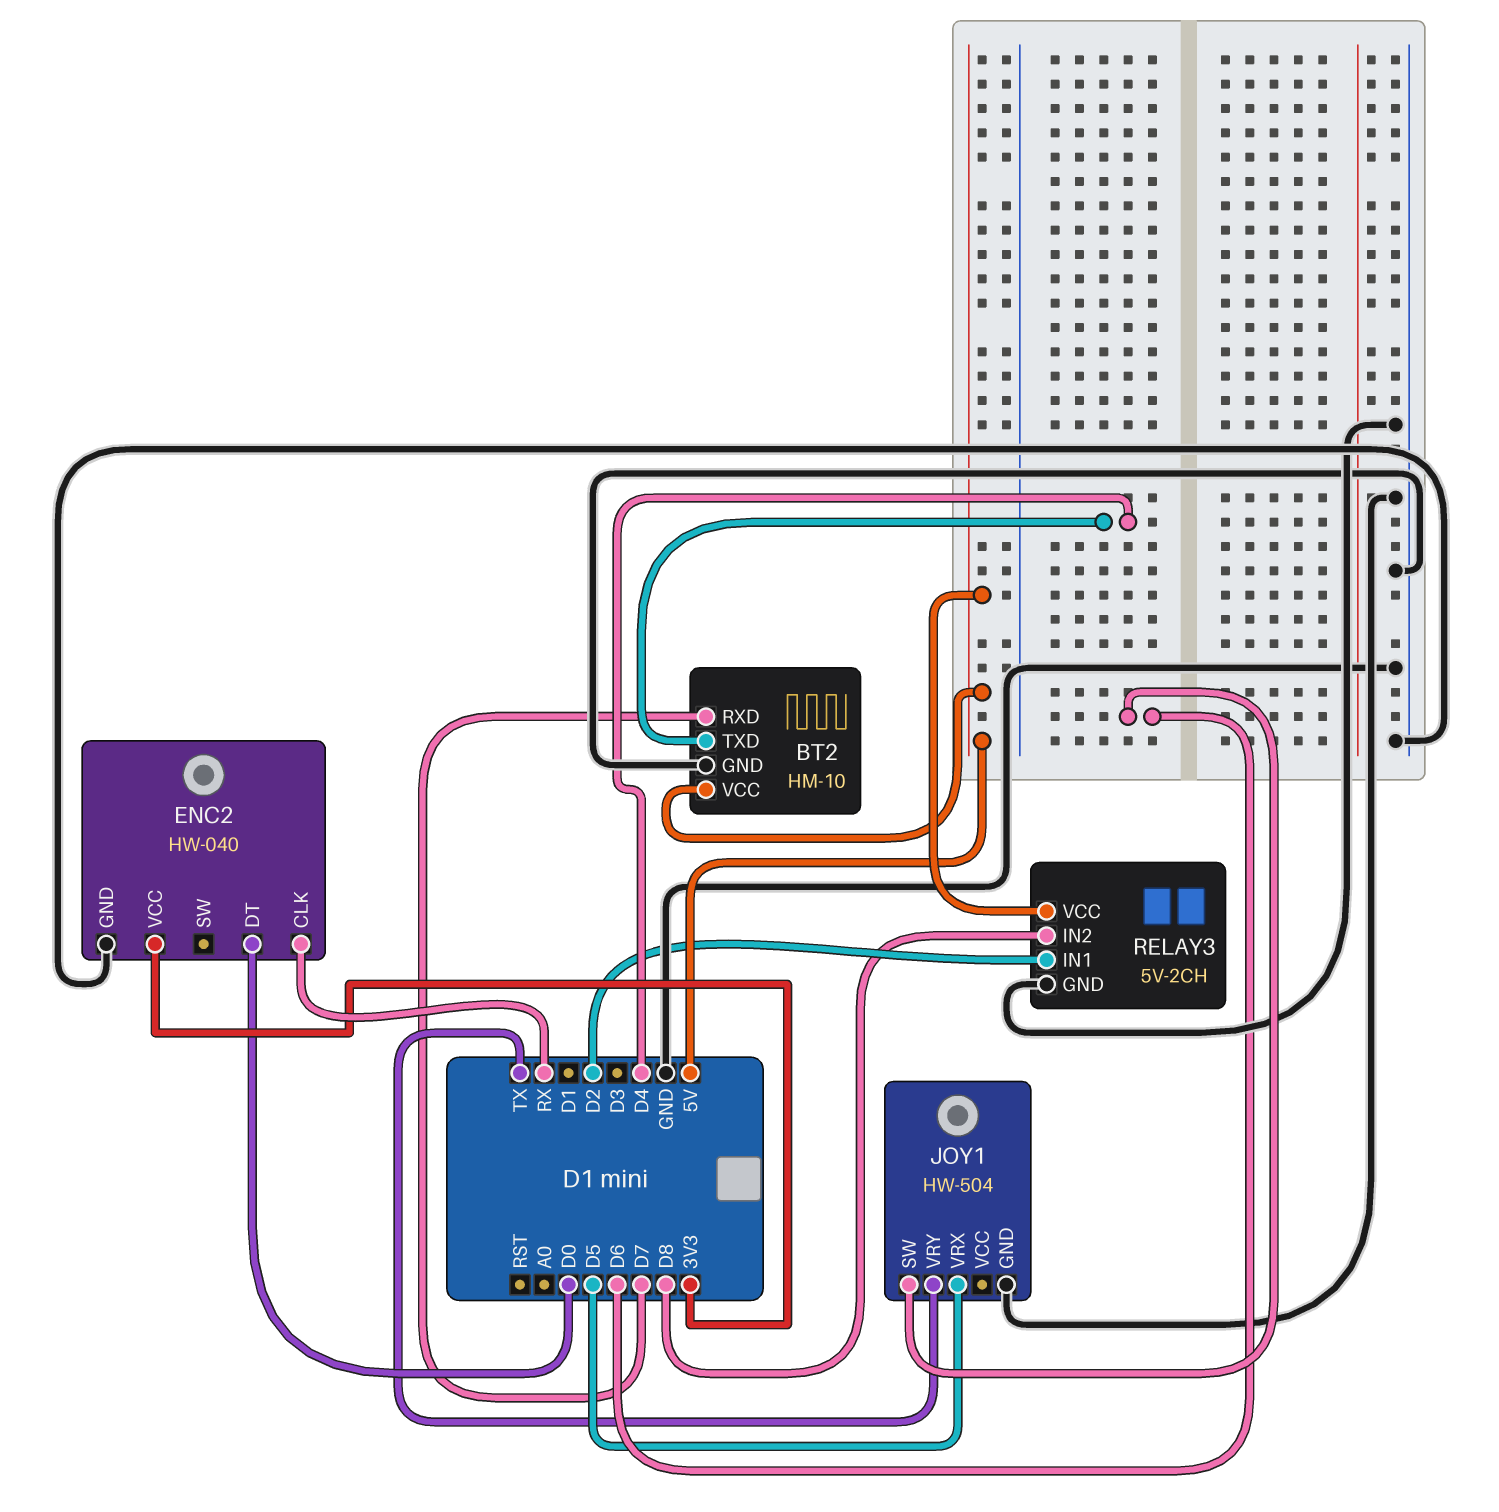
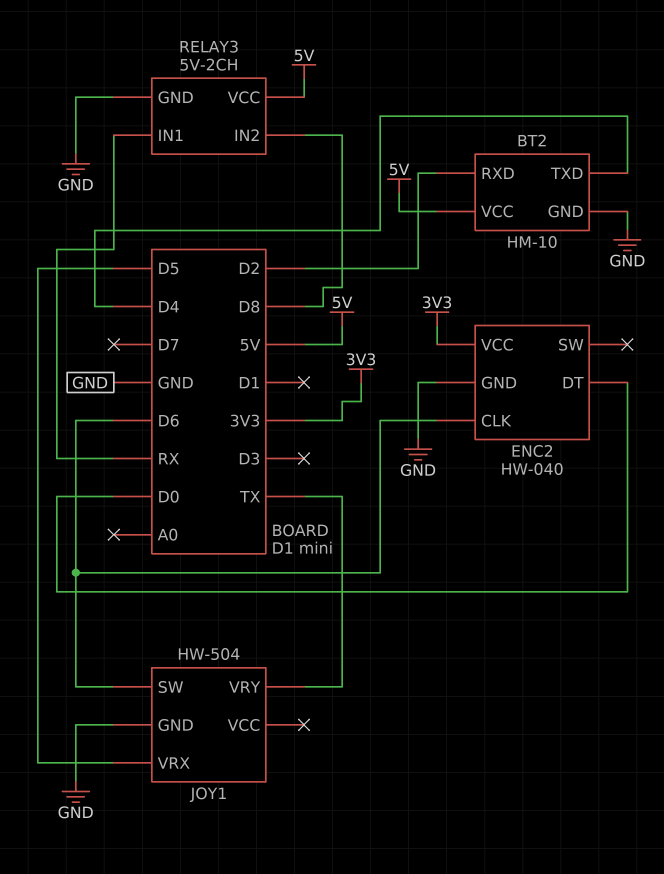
BT2 pin RXD: D7 -> D2
ENC2 pin CLK: RX -> D6
RELAY3 pin IN1: D2 -> RX

